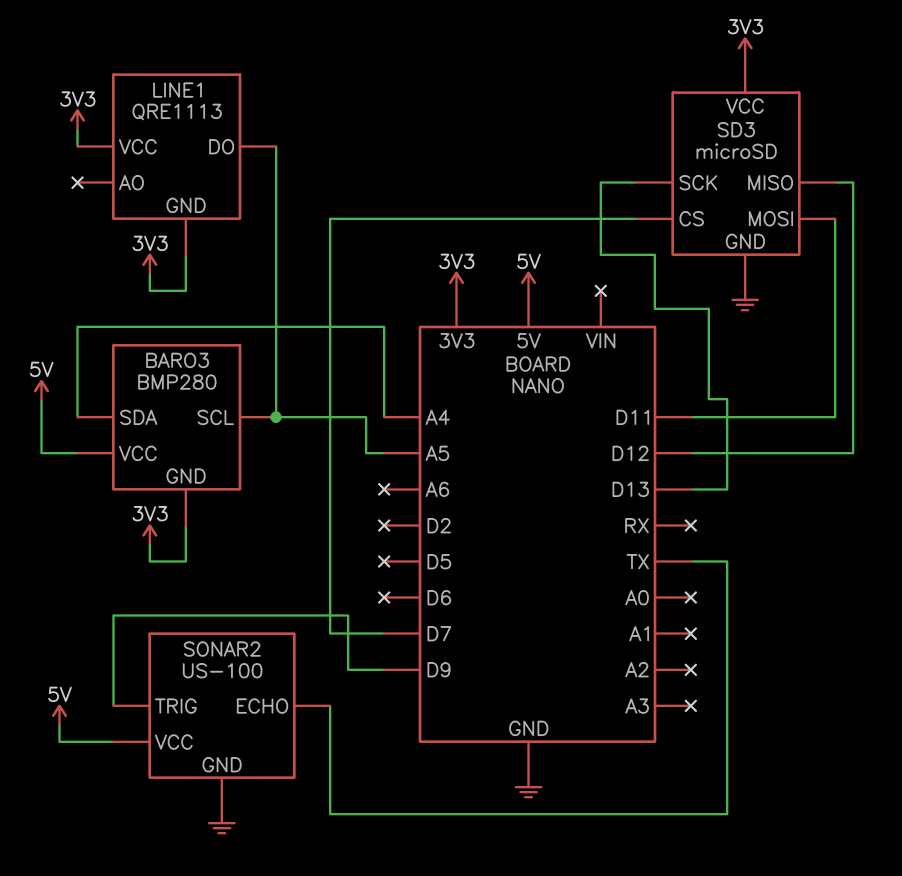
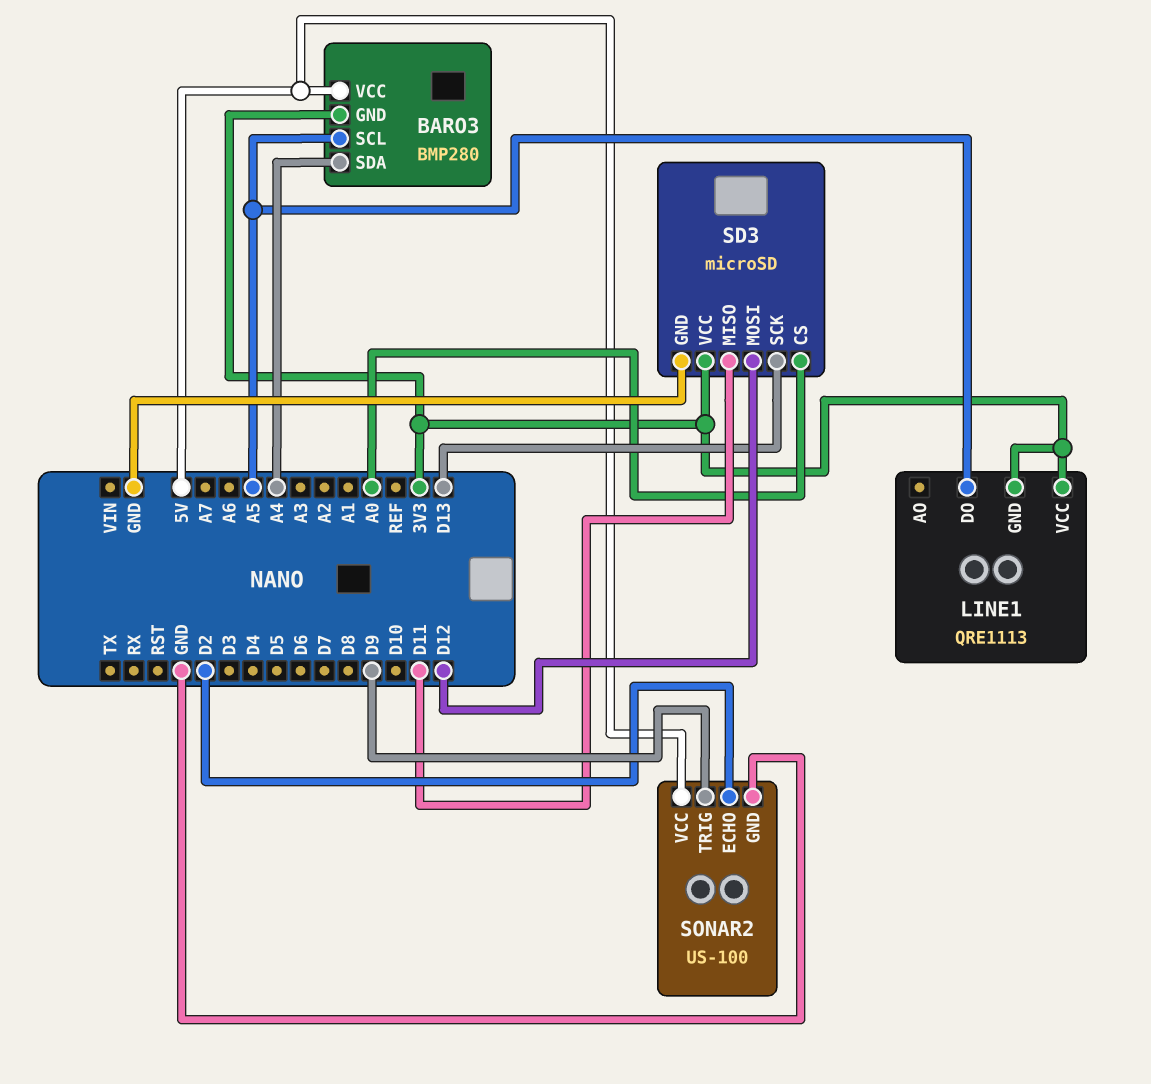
SD3 pin CS: D7 -> A0
SD3 pin MISO: D12 -> D11
SD3 pin MOSI: D11 -> D12
SONAR2 pin ECHO: TX -> D2

